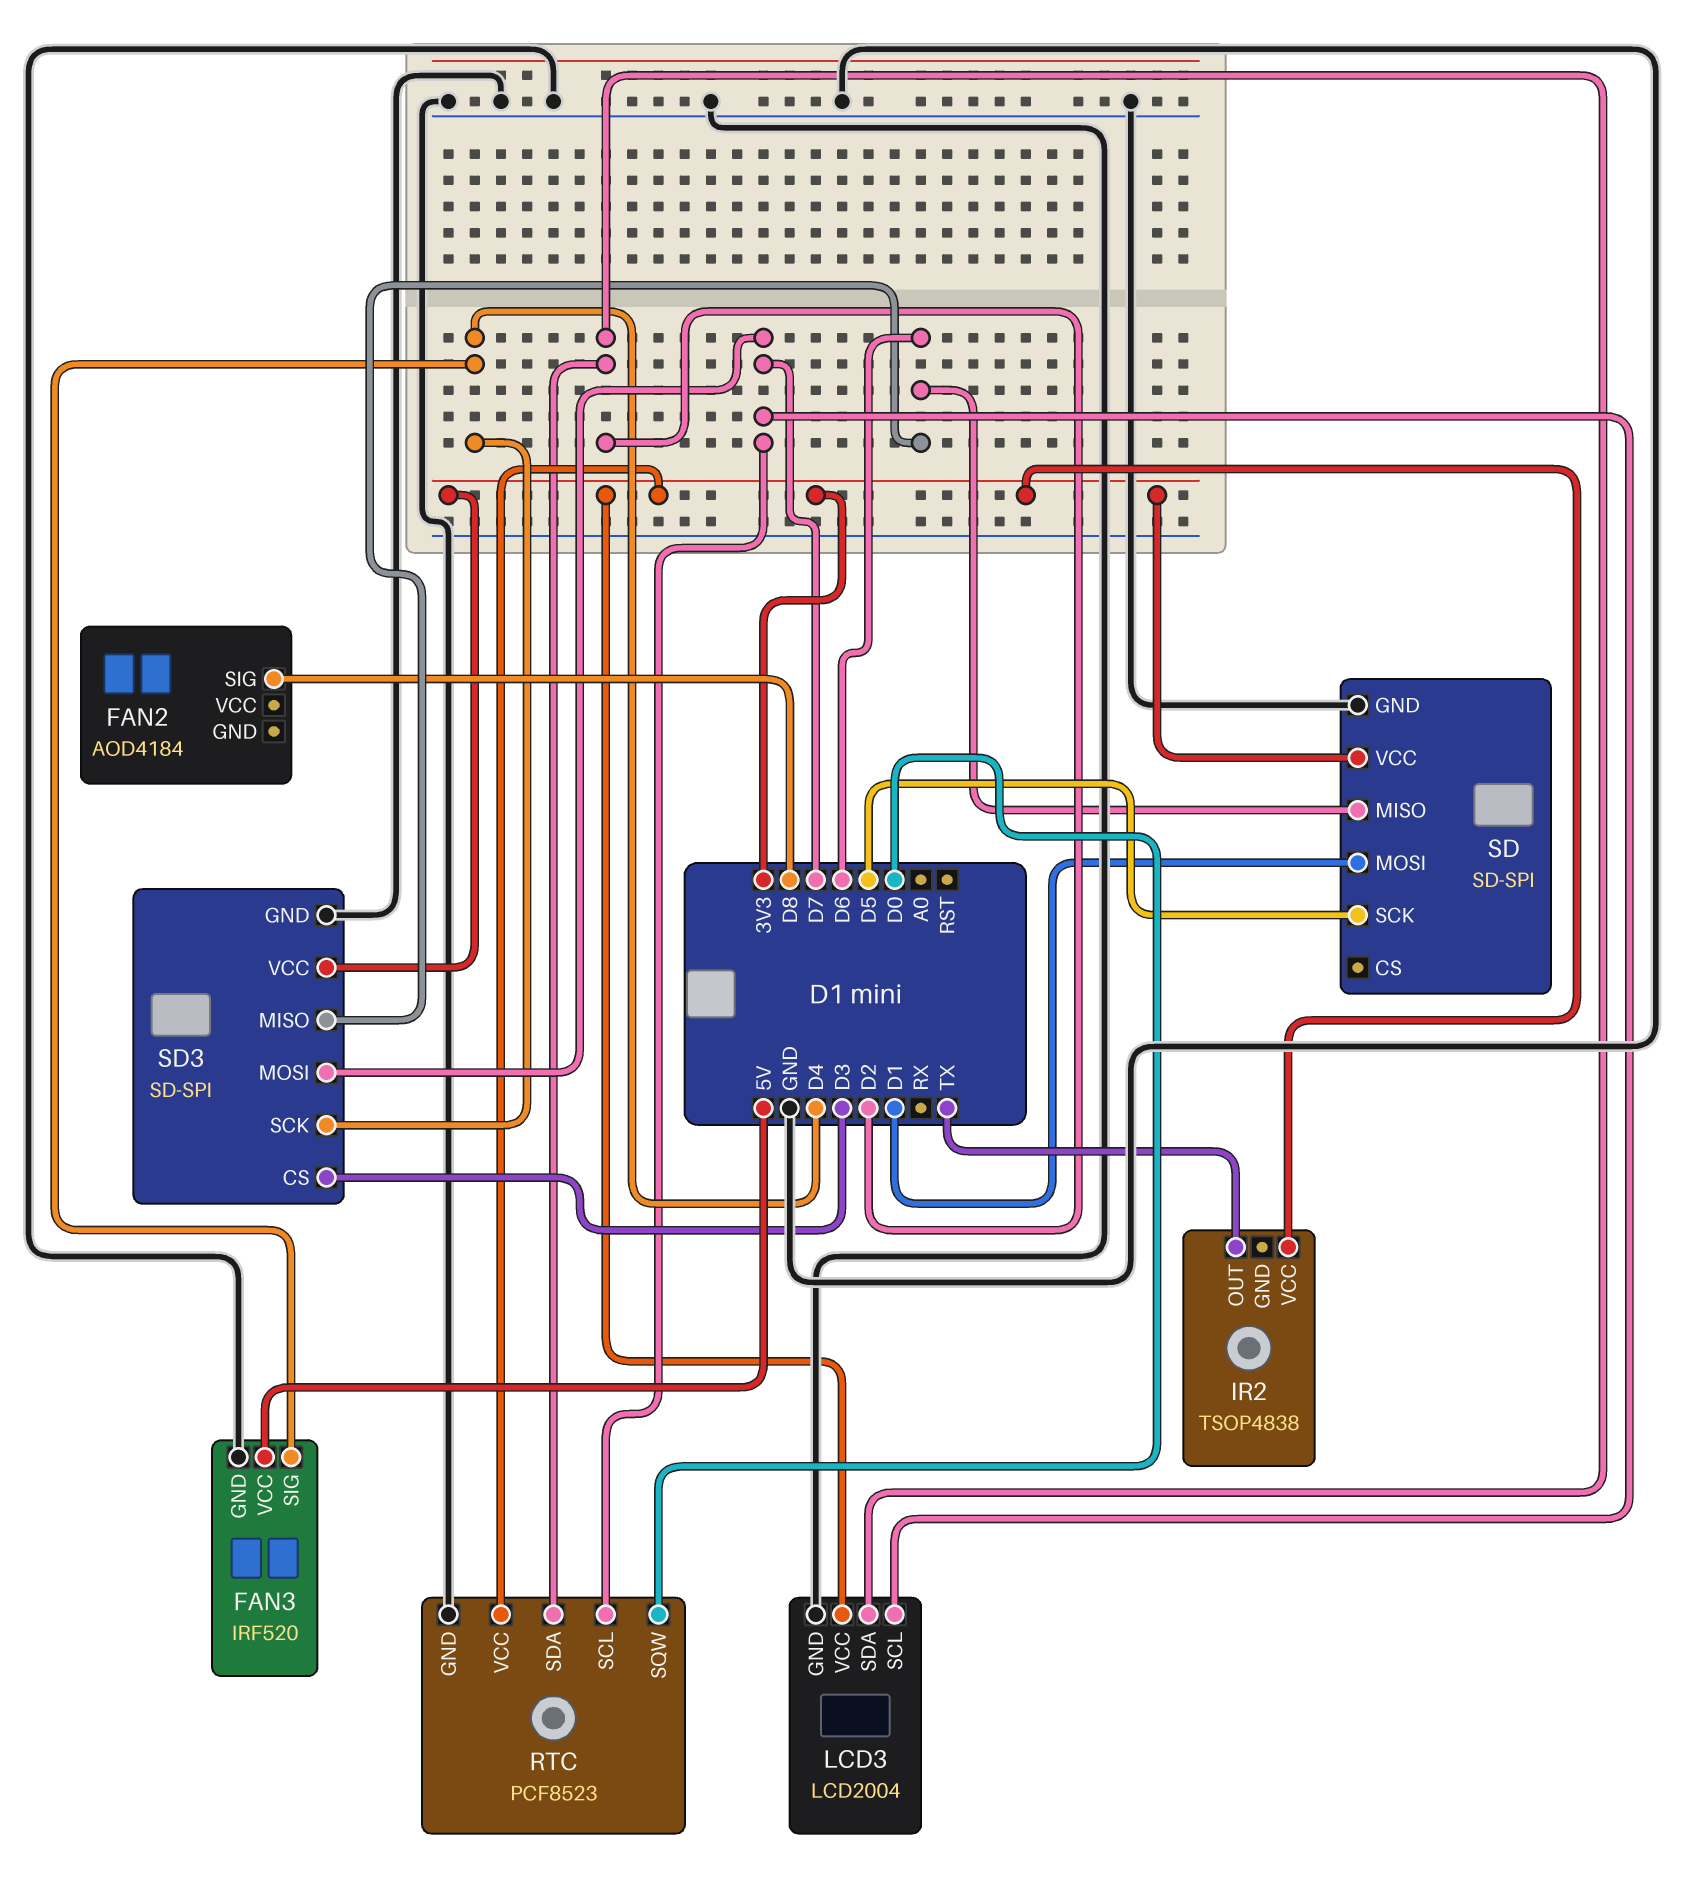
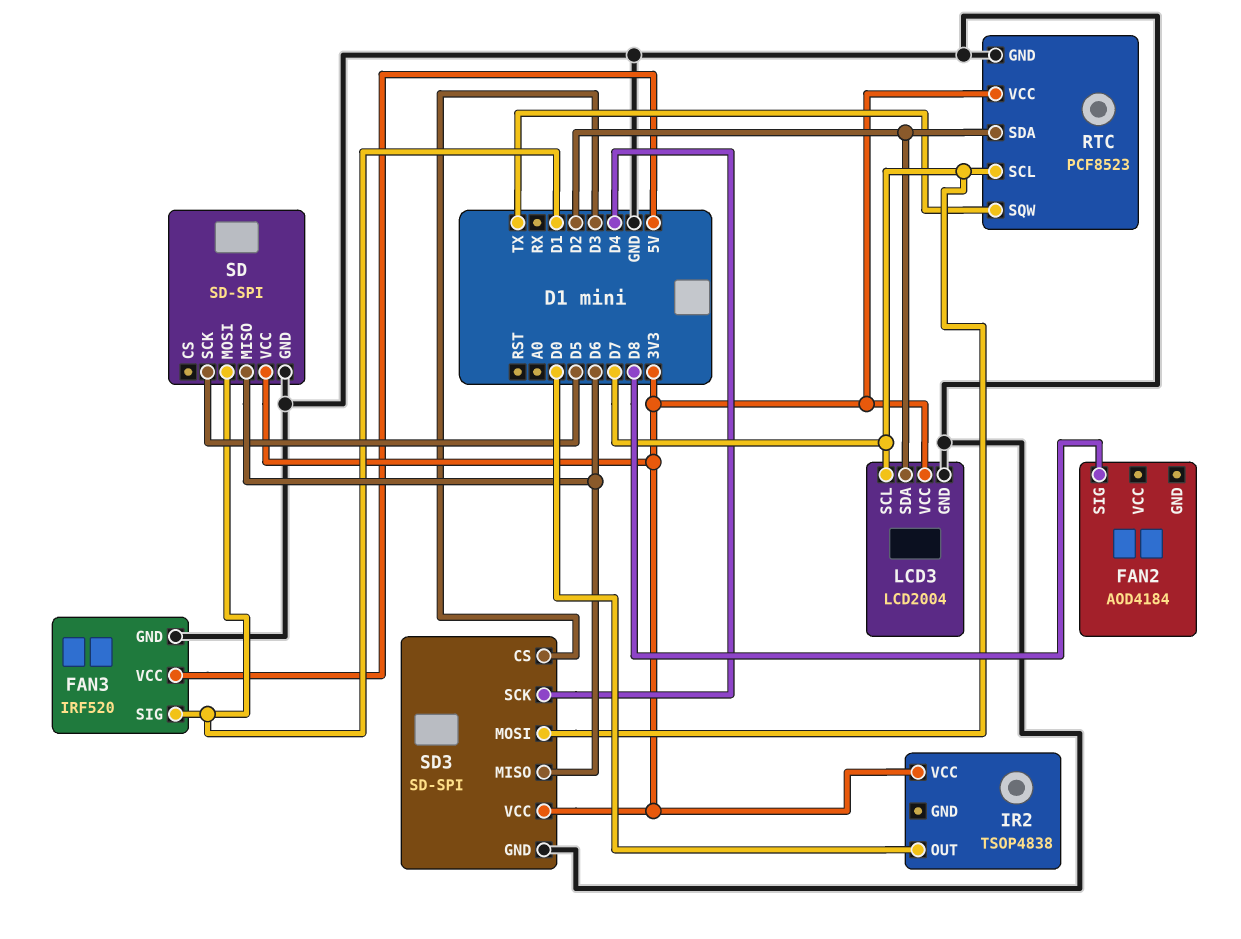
FAN3 pin SIG: D4 -> D1
IR2 pin OUT: TX -> D0
RTC pin SQW: D0 -> TX

